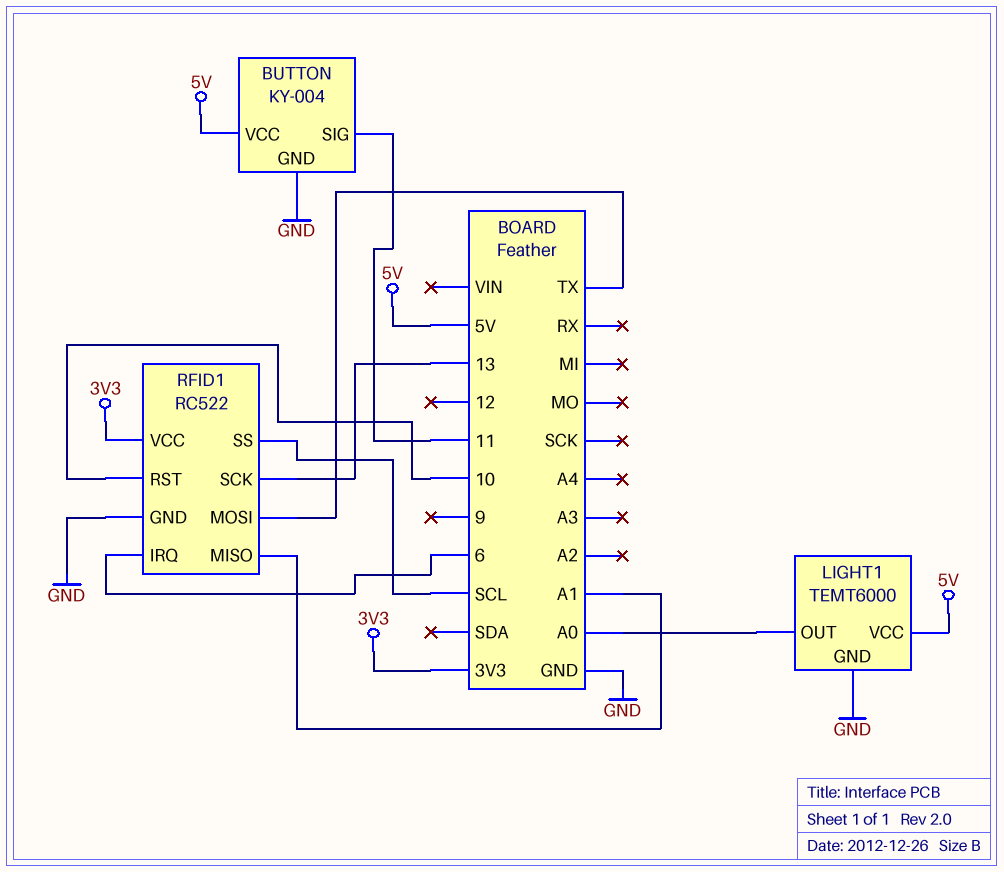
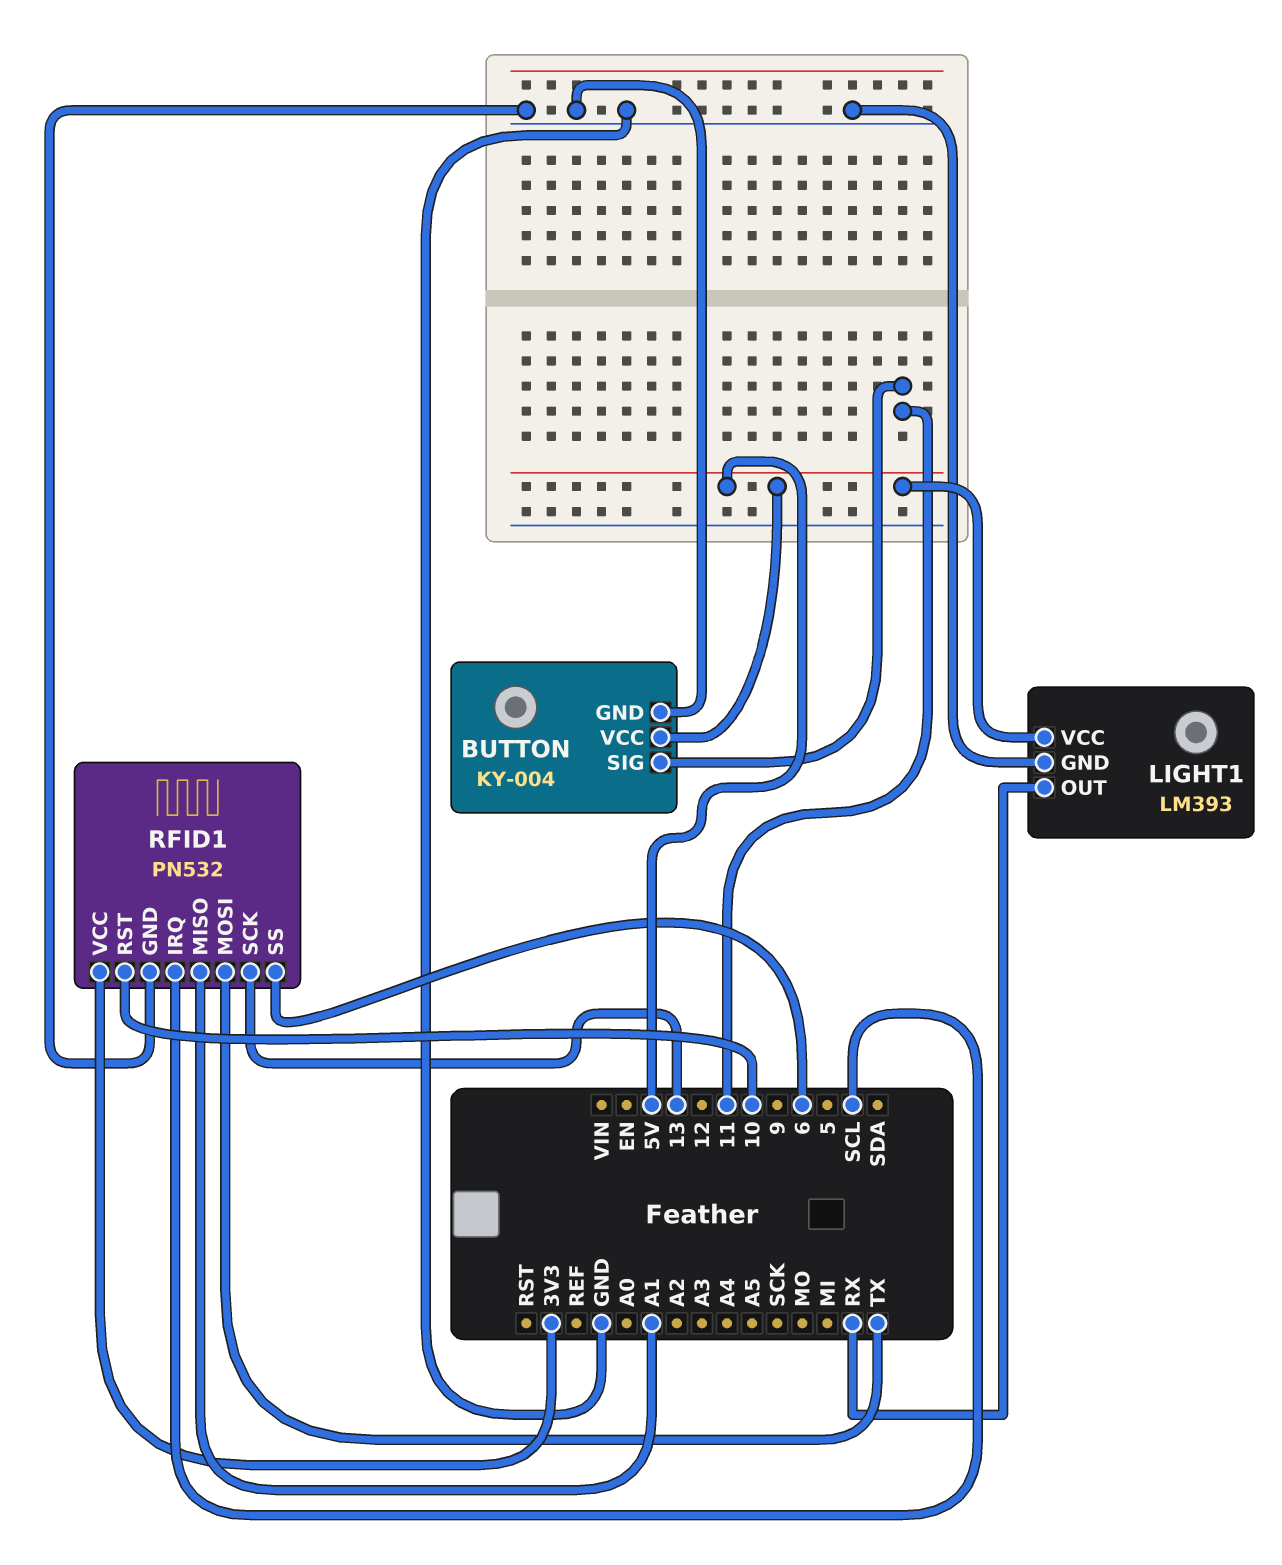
LIGHT1: TEMT6000 -> LM393
LIGHT1 pin OUT: A0 -> RX
RFID1: RC522 -> PN532
RFID1 pin IRQ: 6 -> SCL
RFID1 pin SS: SCL -> 6

